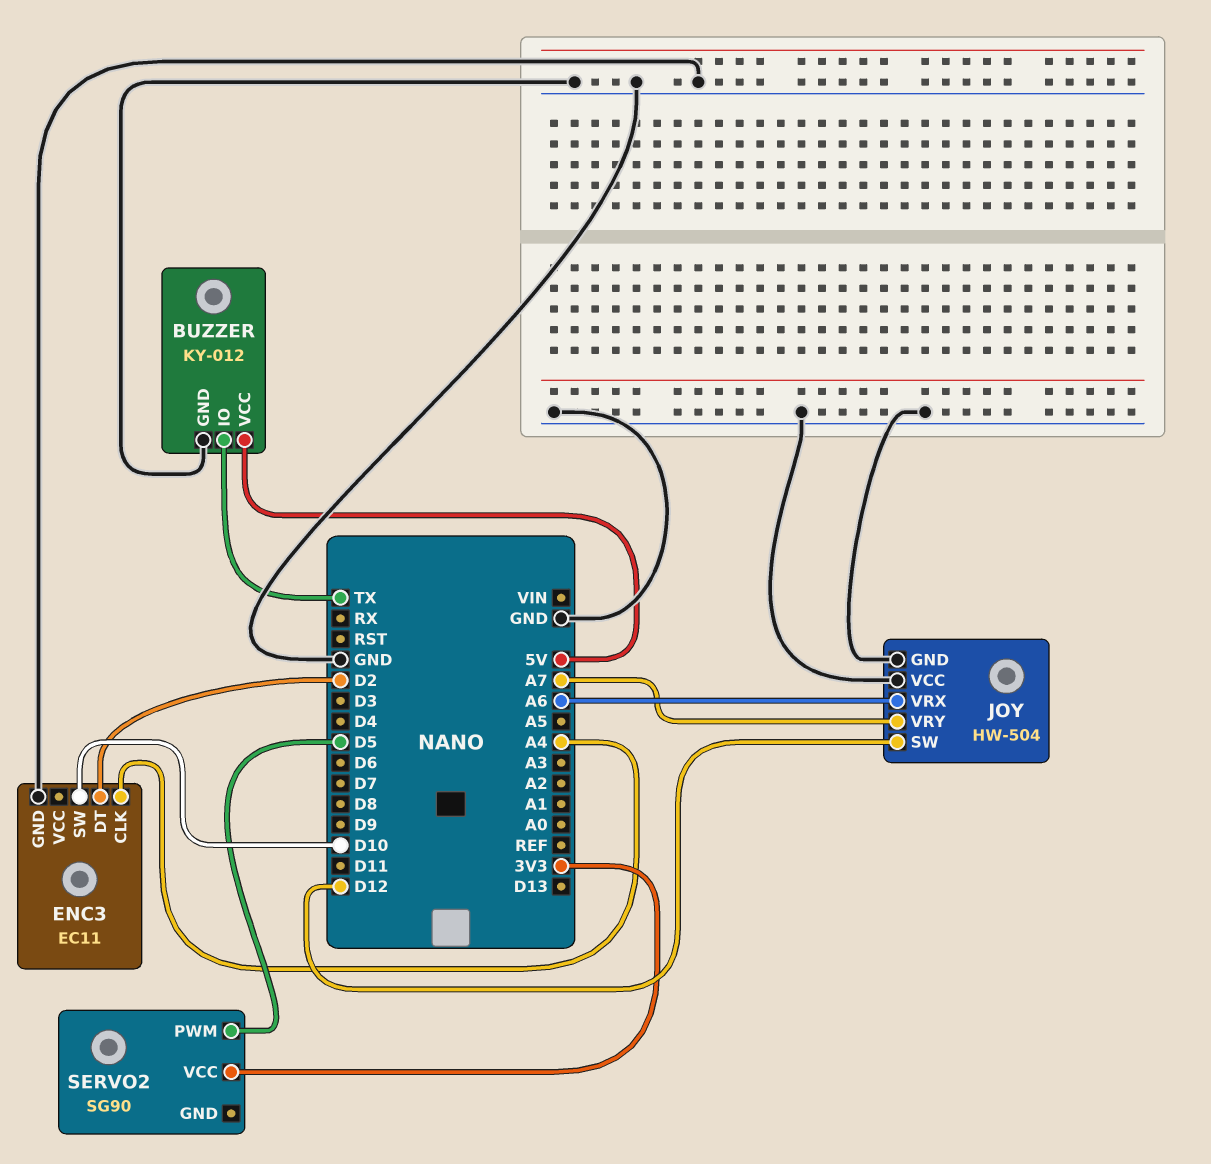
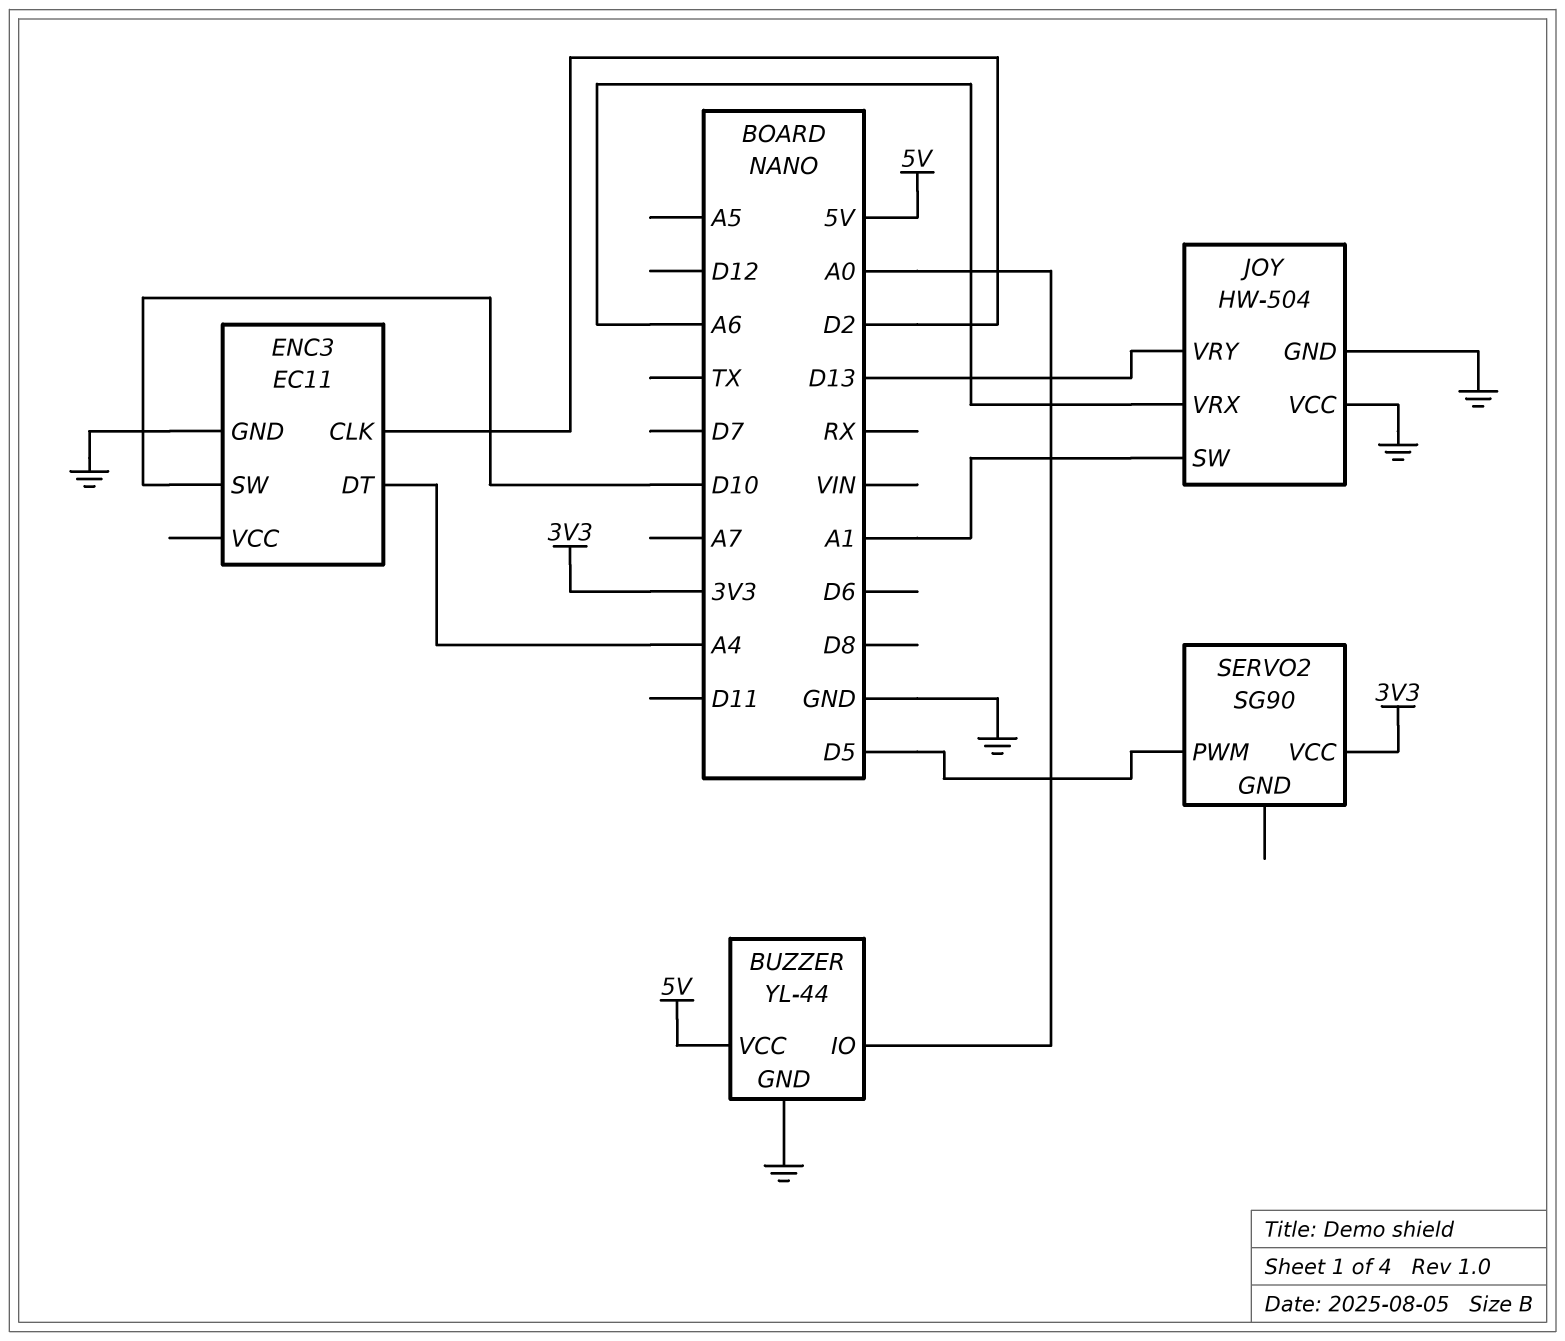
BUZZER: KY-012 -> YL-44
BUZZER pin IO: TX -> A0
ENC3 pin CLK: A4 -> D2
ENC3 pin DT: D2 -> A4
JOY pin SW: D12 -> A1
JOY pin VRY: A7 -> D13

